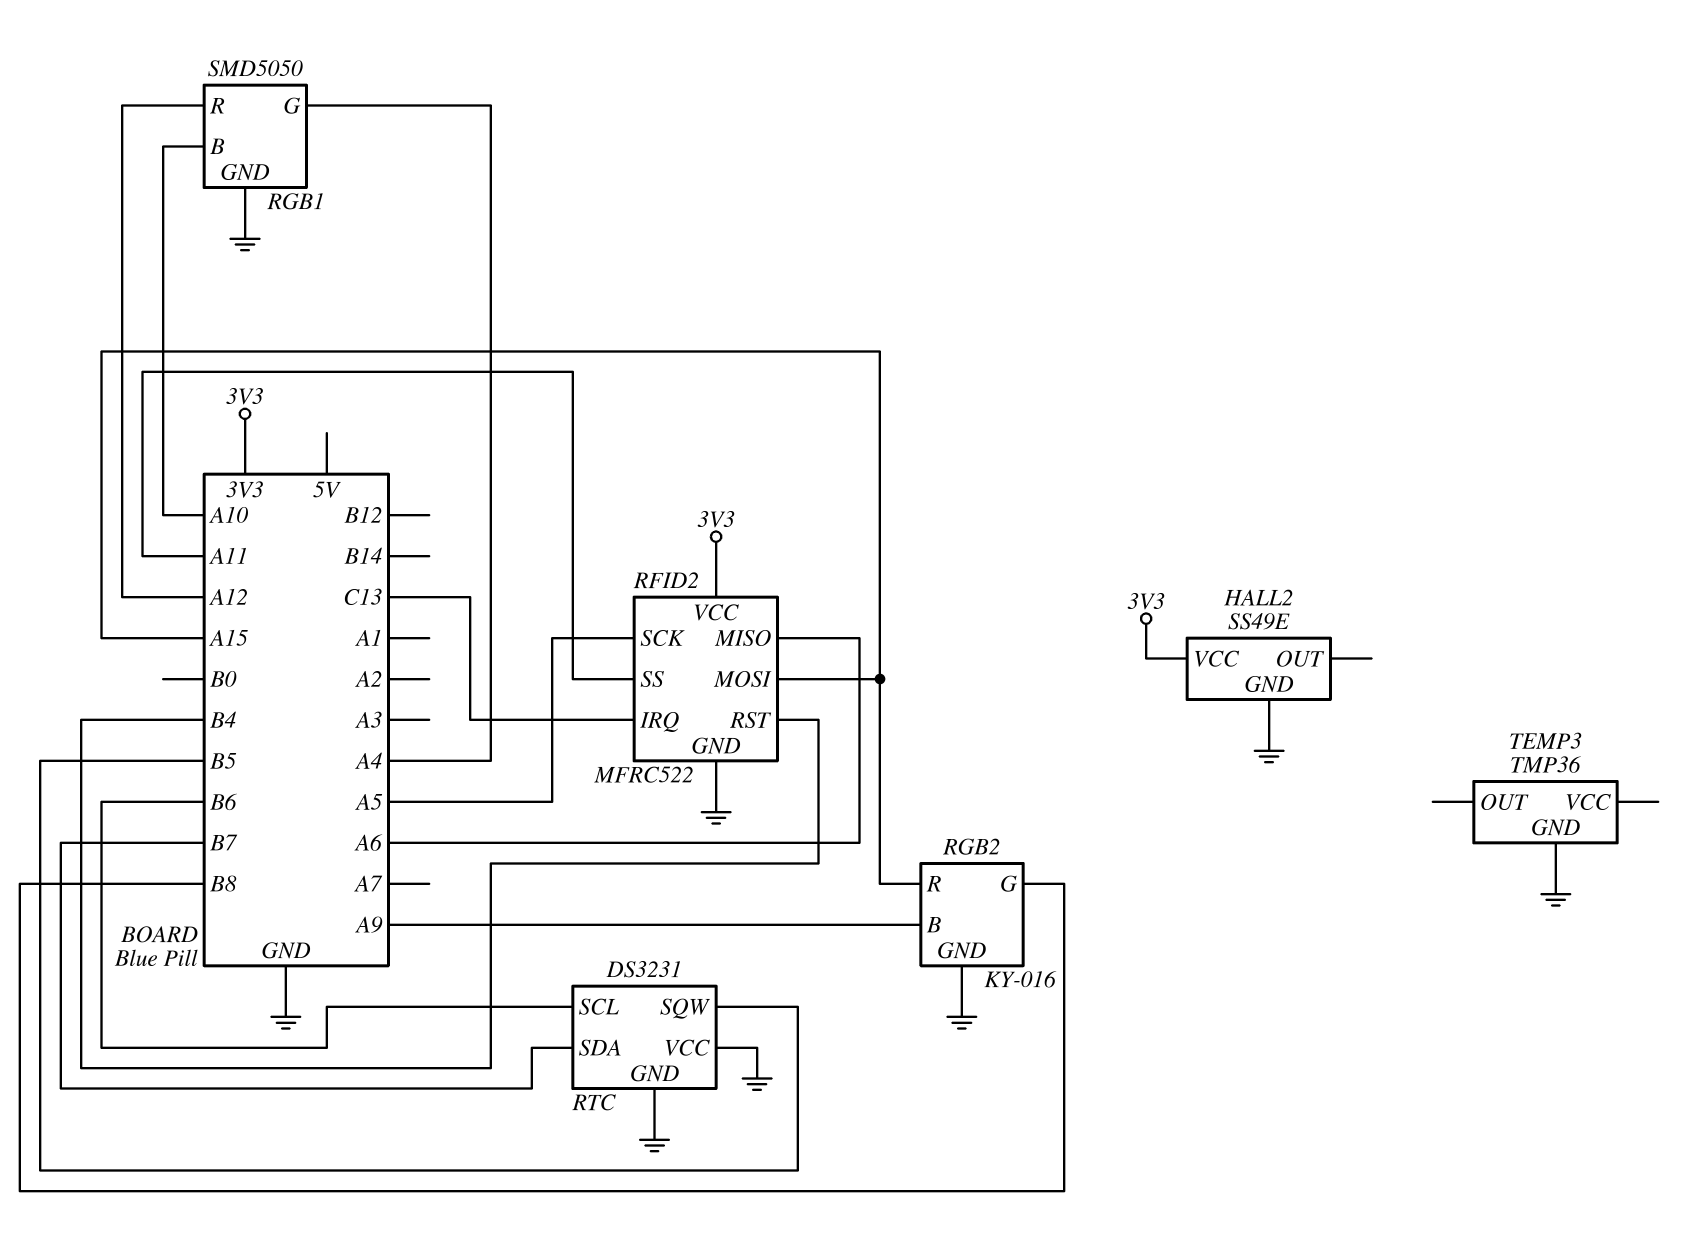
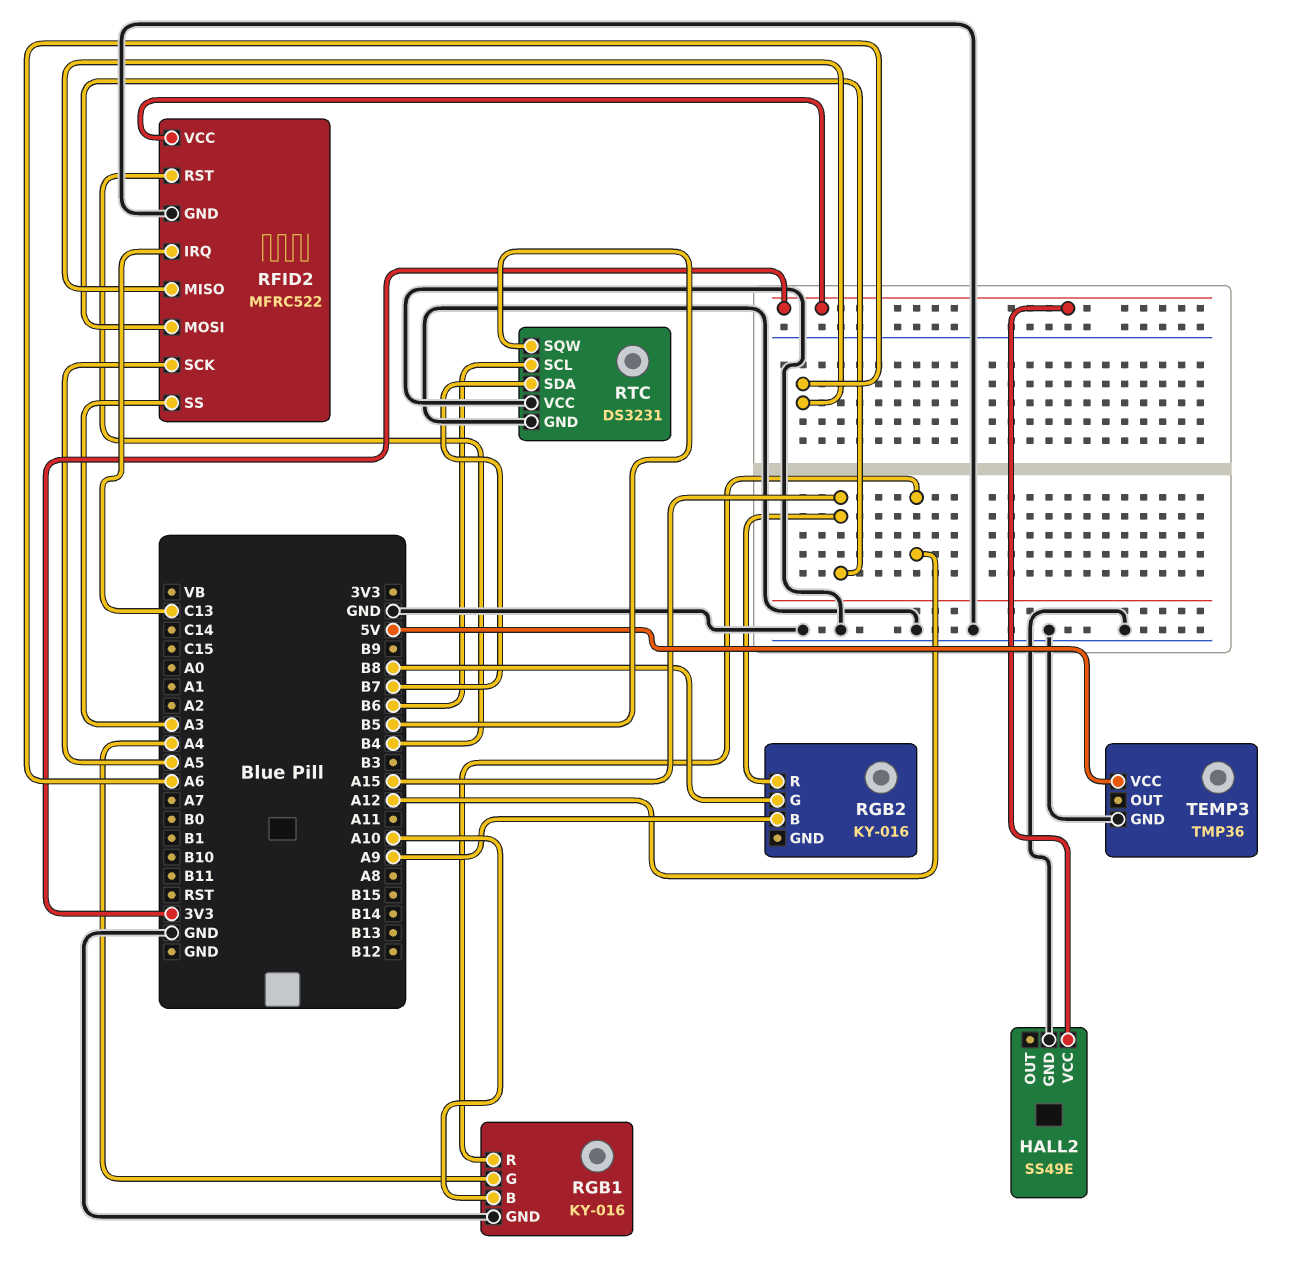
RFID2 pin SS: A11 -> A3
RGB1: SMD5050 -> KY-016
RGB2 pin GND: GND -> none
TEMP3 pin VCC: none -> 5V

